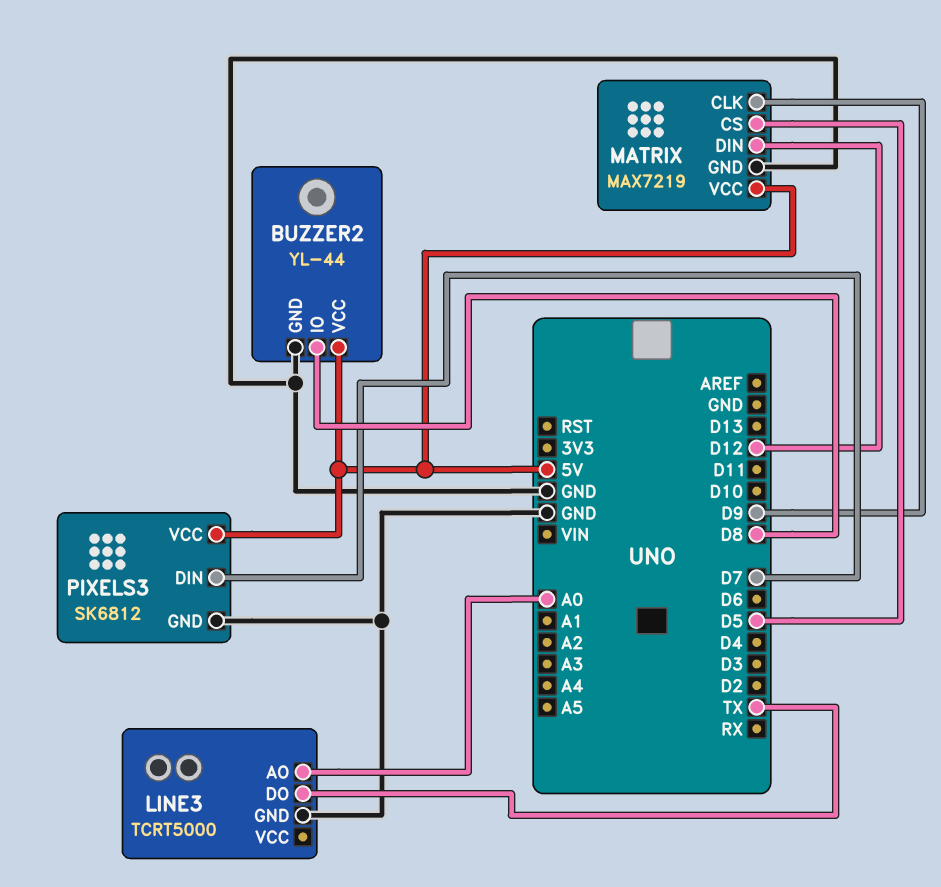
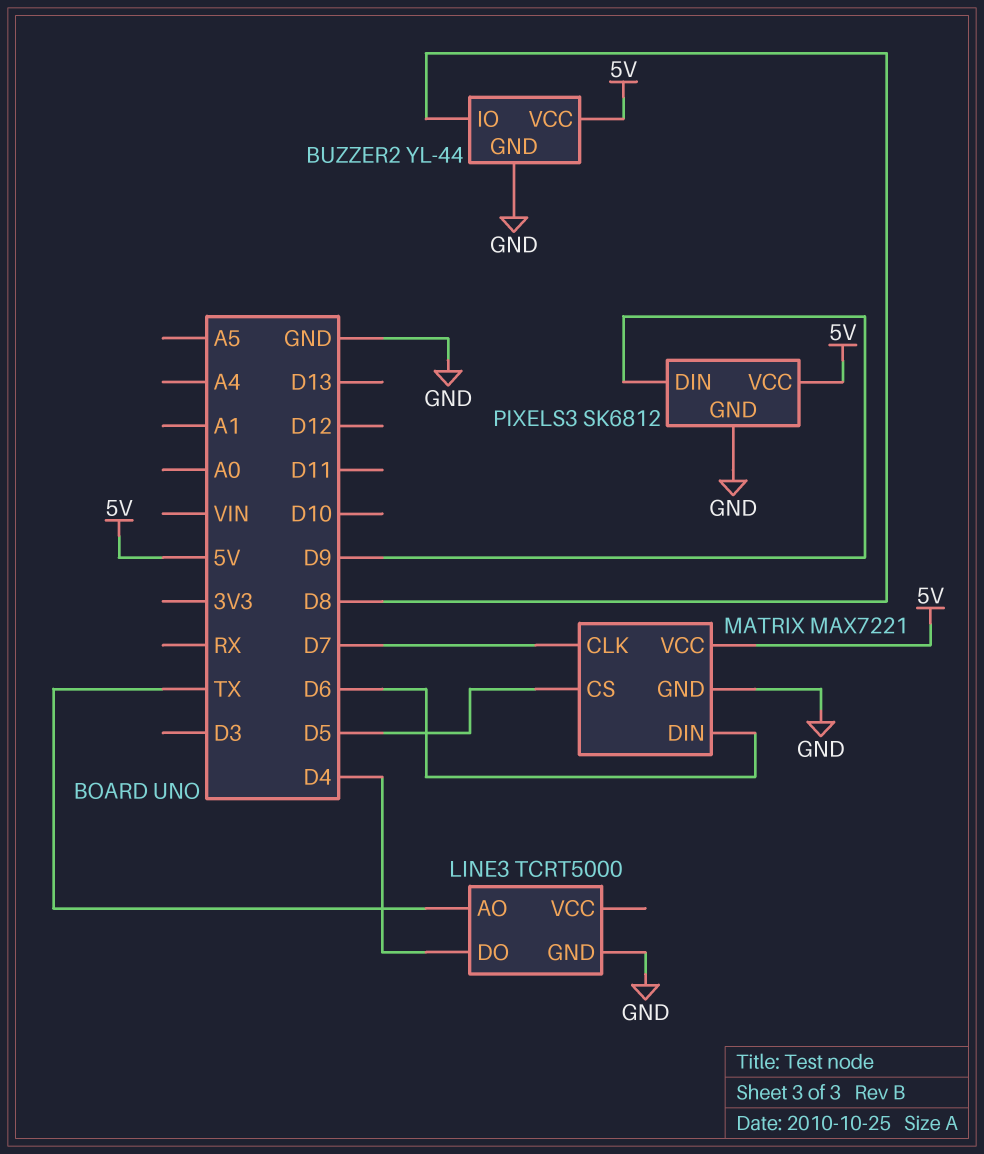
LINE3 pin AO: A0 -> TX
LINE3 pin DO: TX -> D4
MATRIX: MAX7219 -> MAX7221
MATRIX pin CLK: D9 -> D7
MATRIX pin DIN: D12 -> D6
PIXELS3 pin DIN: D7 -> D9

